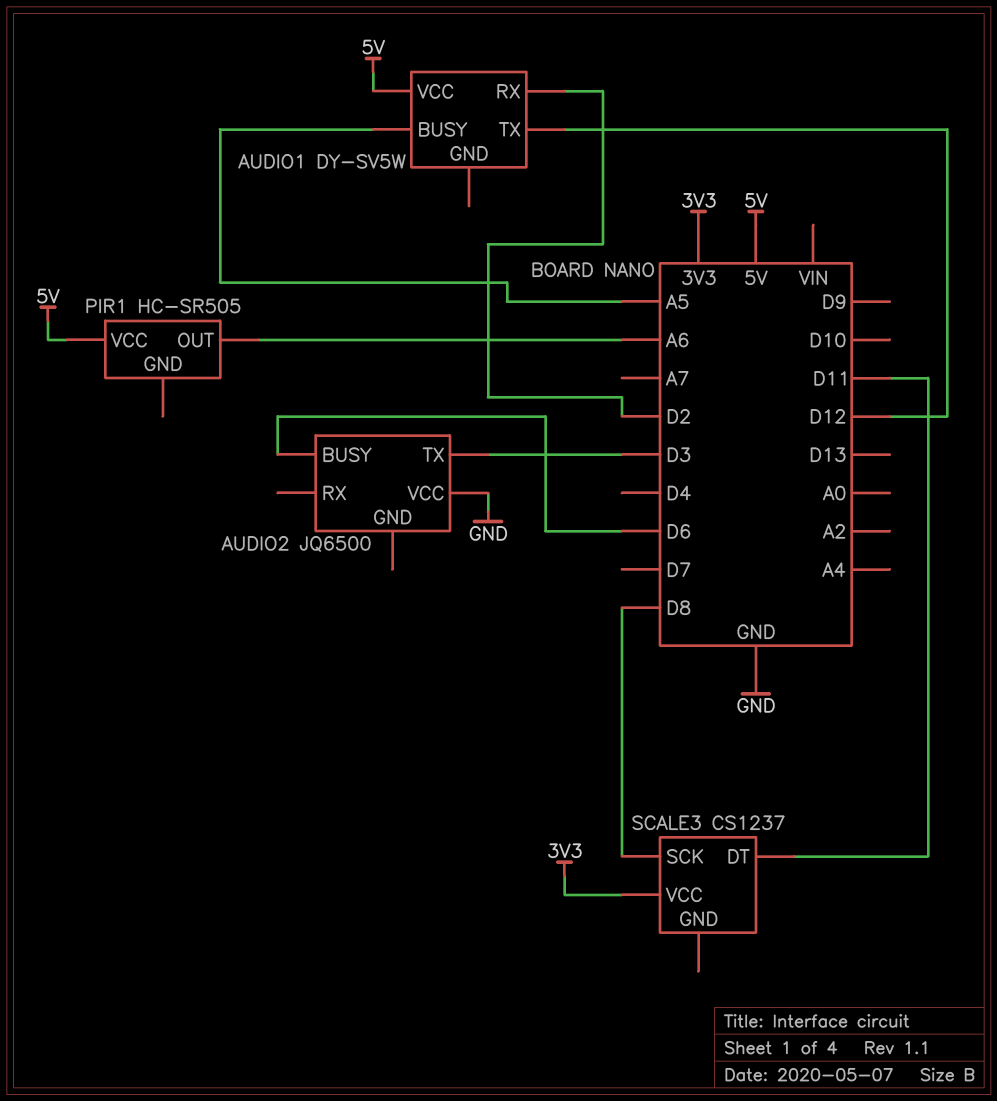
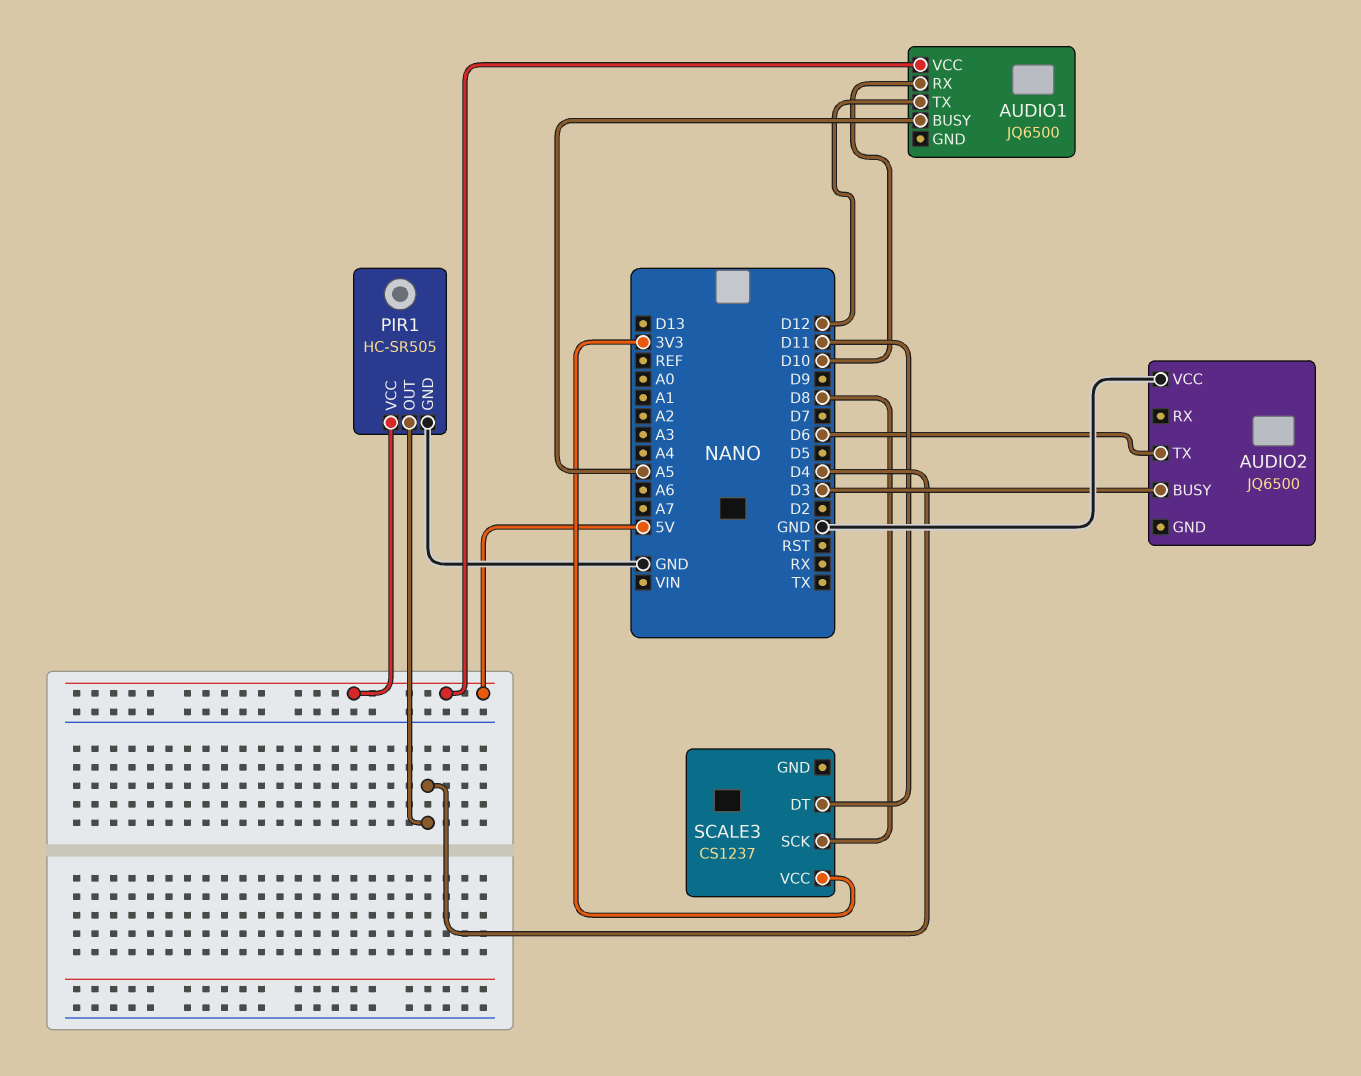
AUDIO1: DY-SV5W -> JQ6500
AUDIO1 pin RX: D2 -> D10
AUDIO2 pin BUSY: D6 -> D3
AUDIO2 pin TX: D3 -> D6
PIR1 pin GND: none -> GND
PIR1 pin OUT: A6 -> D4

